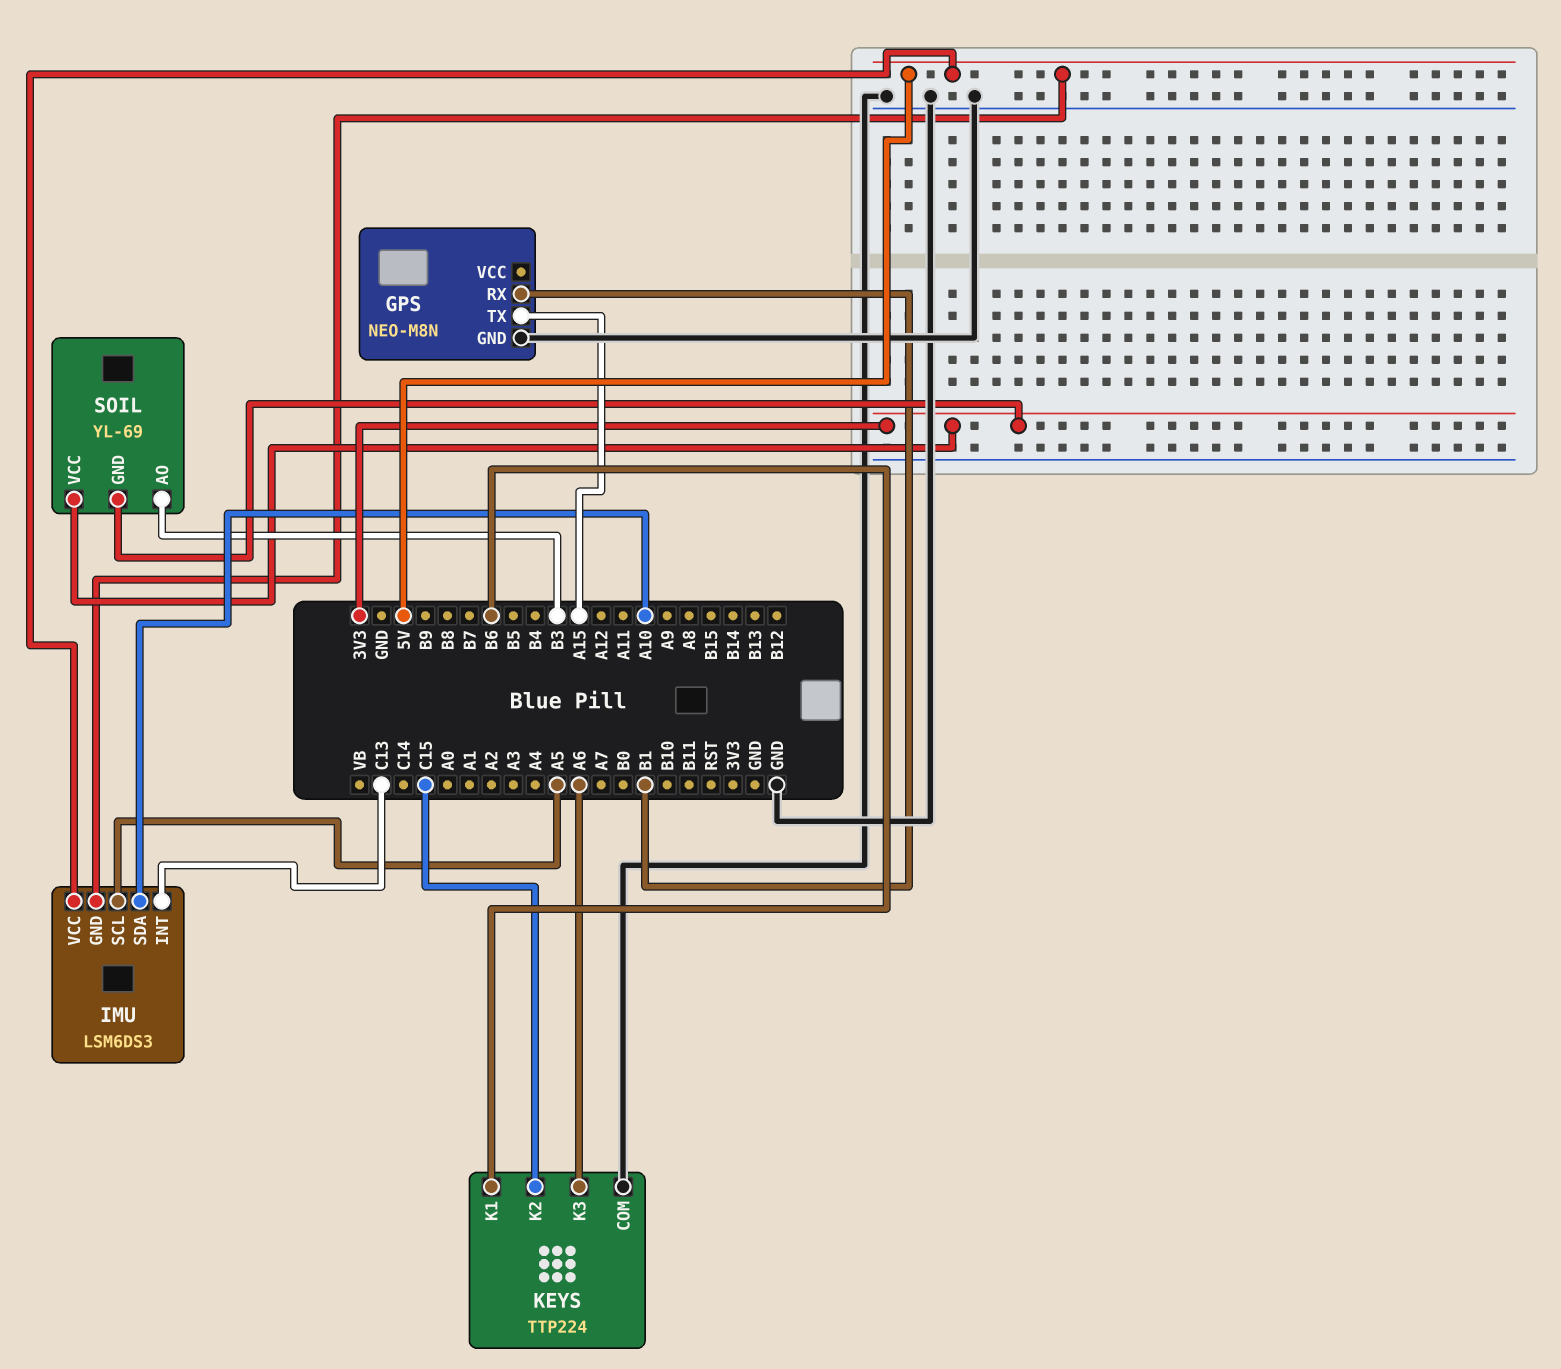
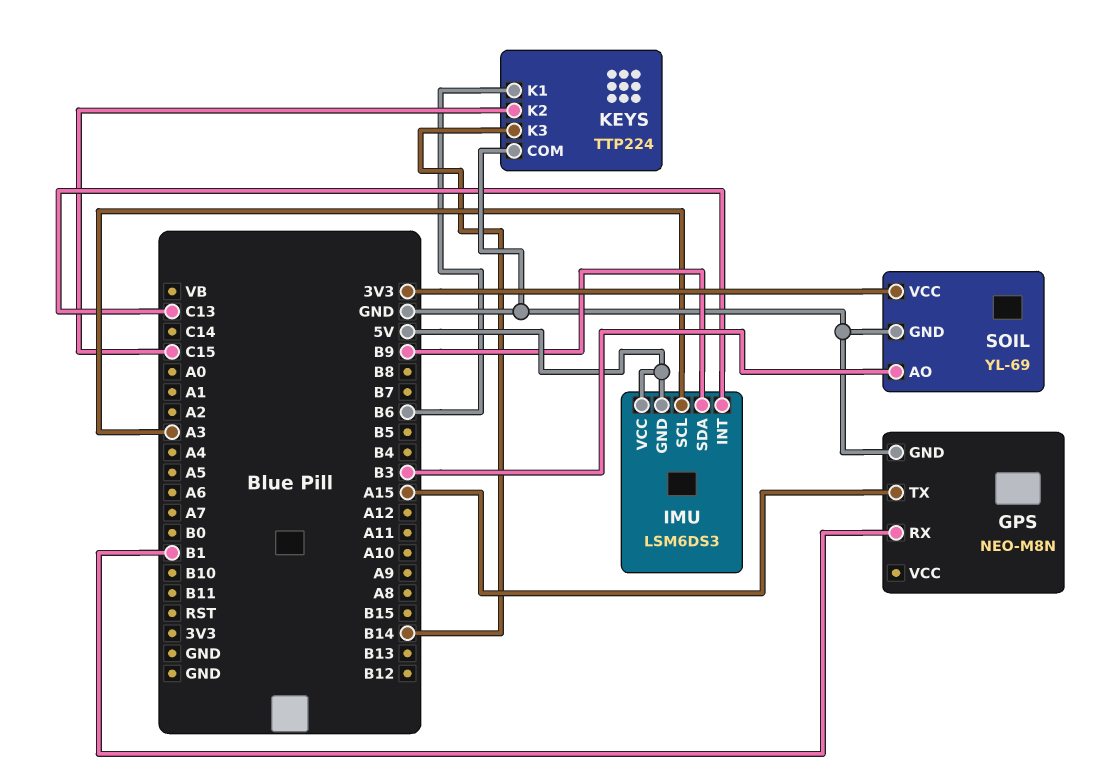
IMU pin SCL: A5 -> A3
IMU pin SDA: A10 -> B9
KEYS pin K3: A6 -> B14
SOIL pin GND: 3V3 -> GND

